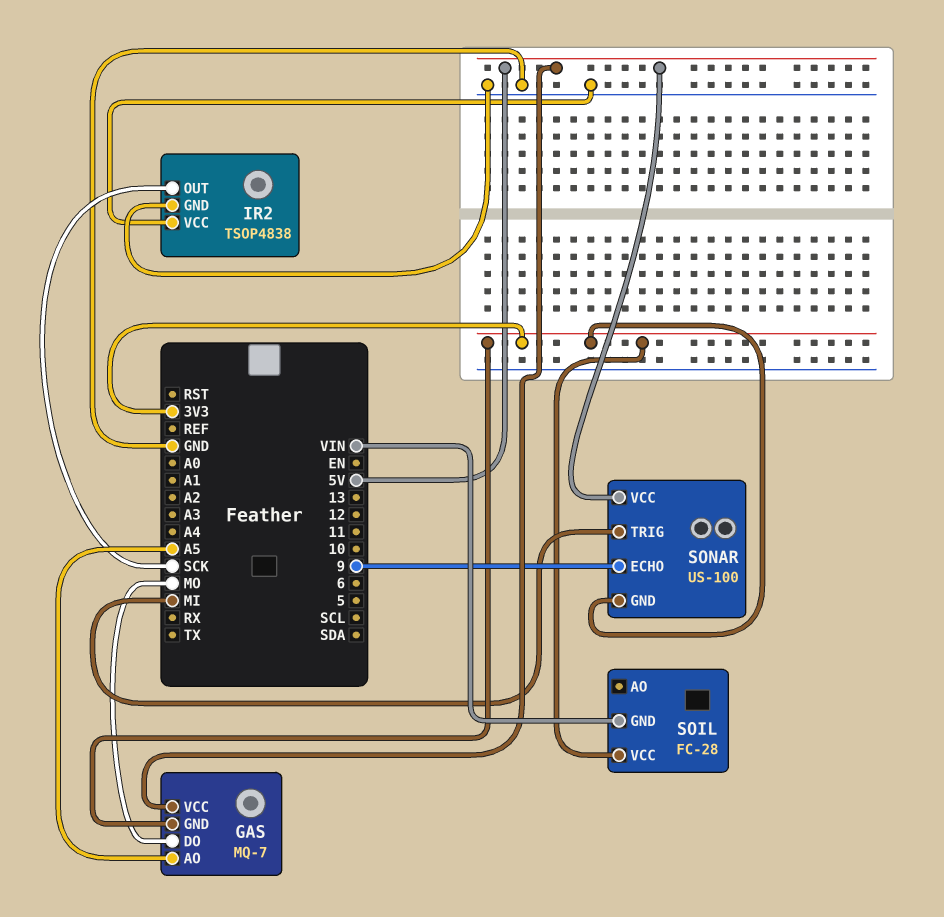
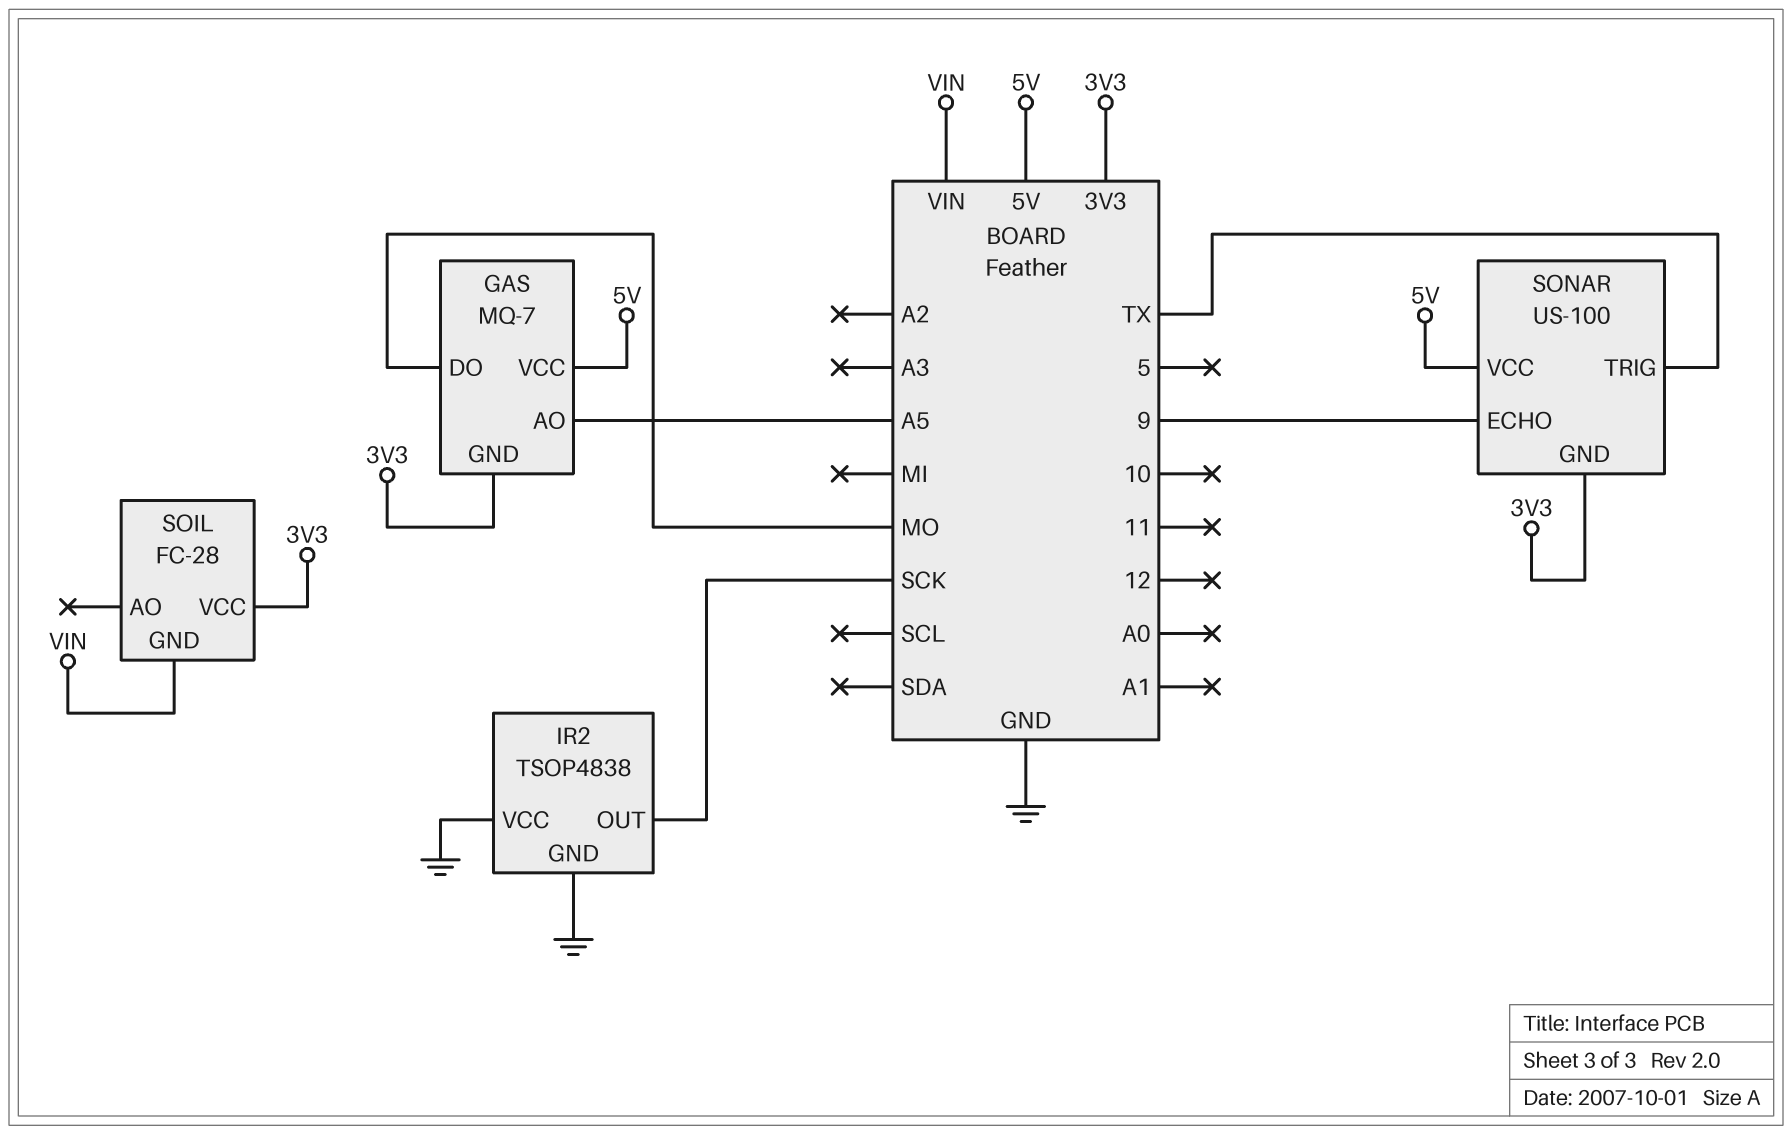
SONAR pin TRIG: MI -> TX

